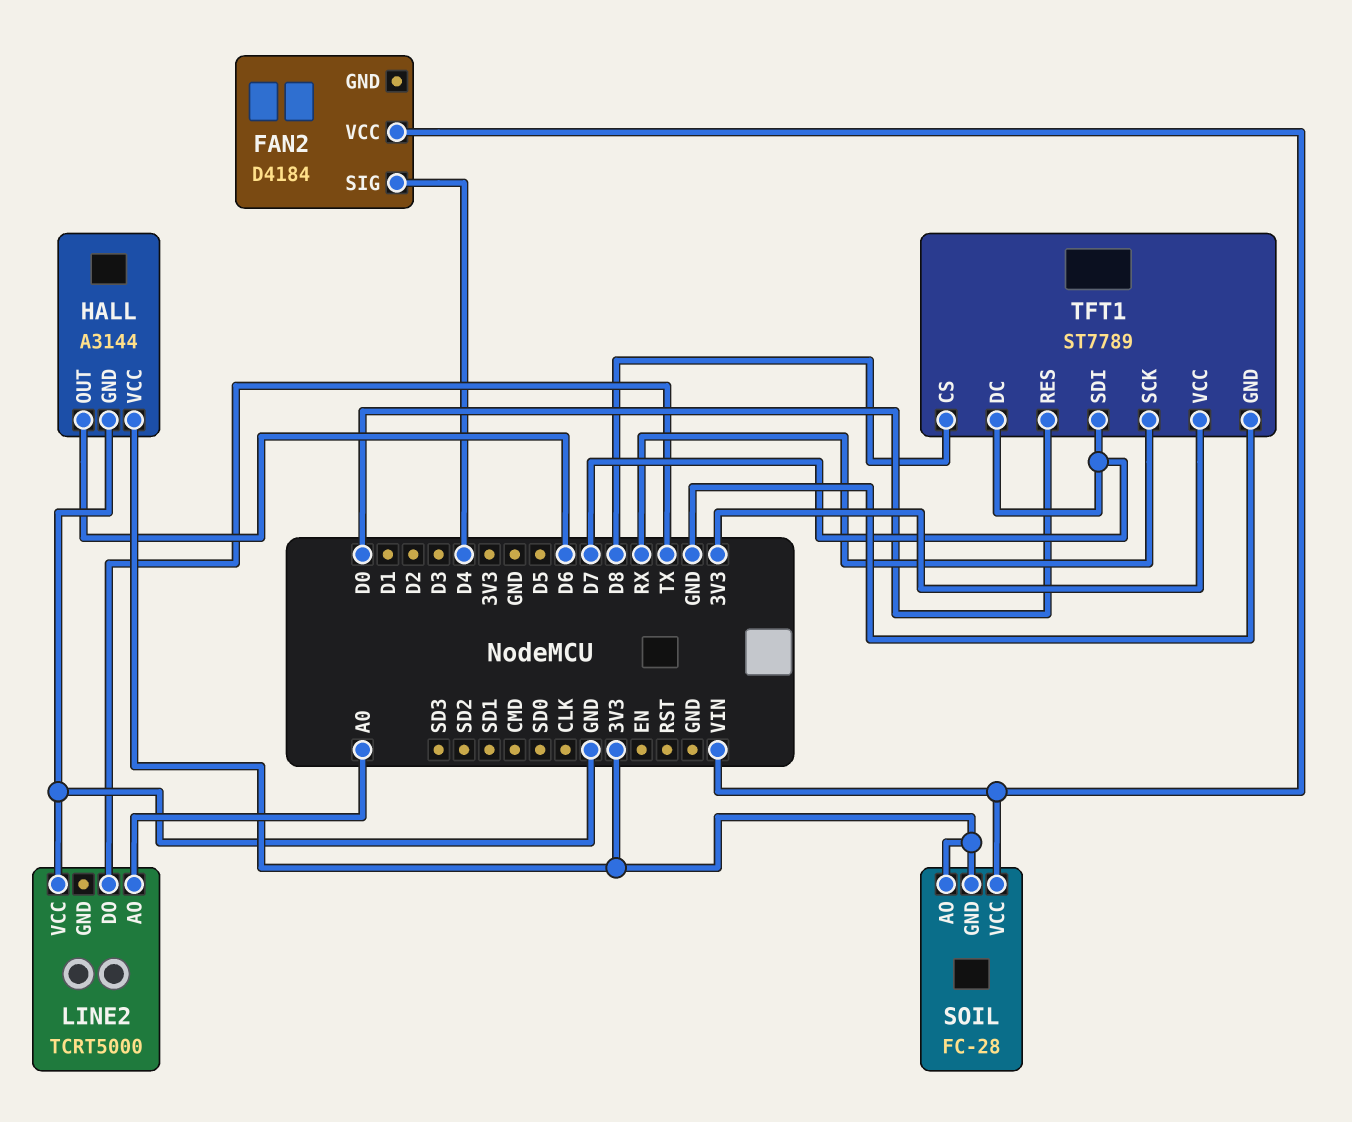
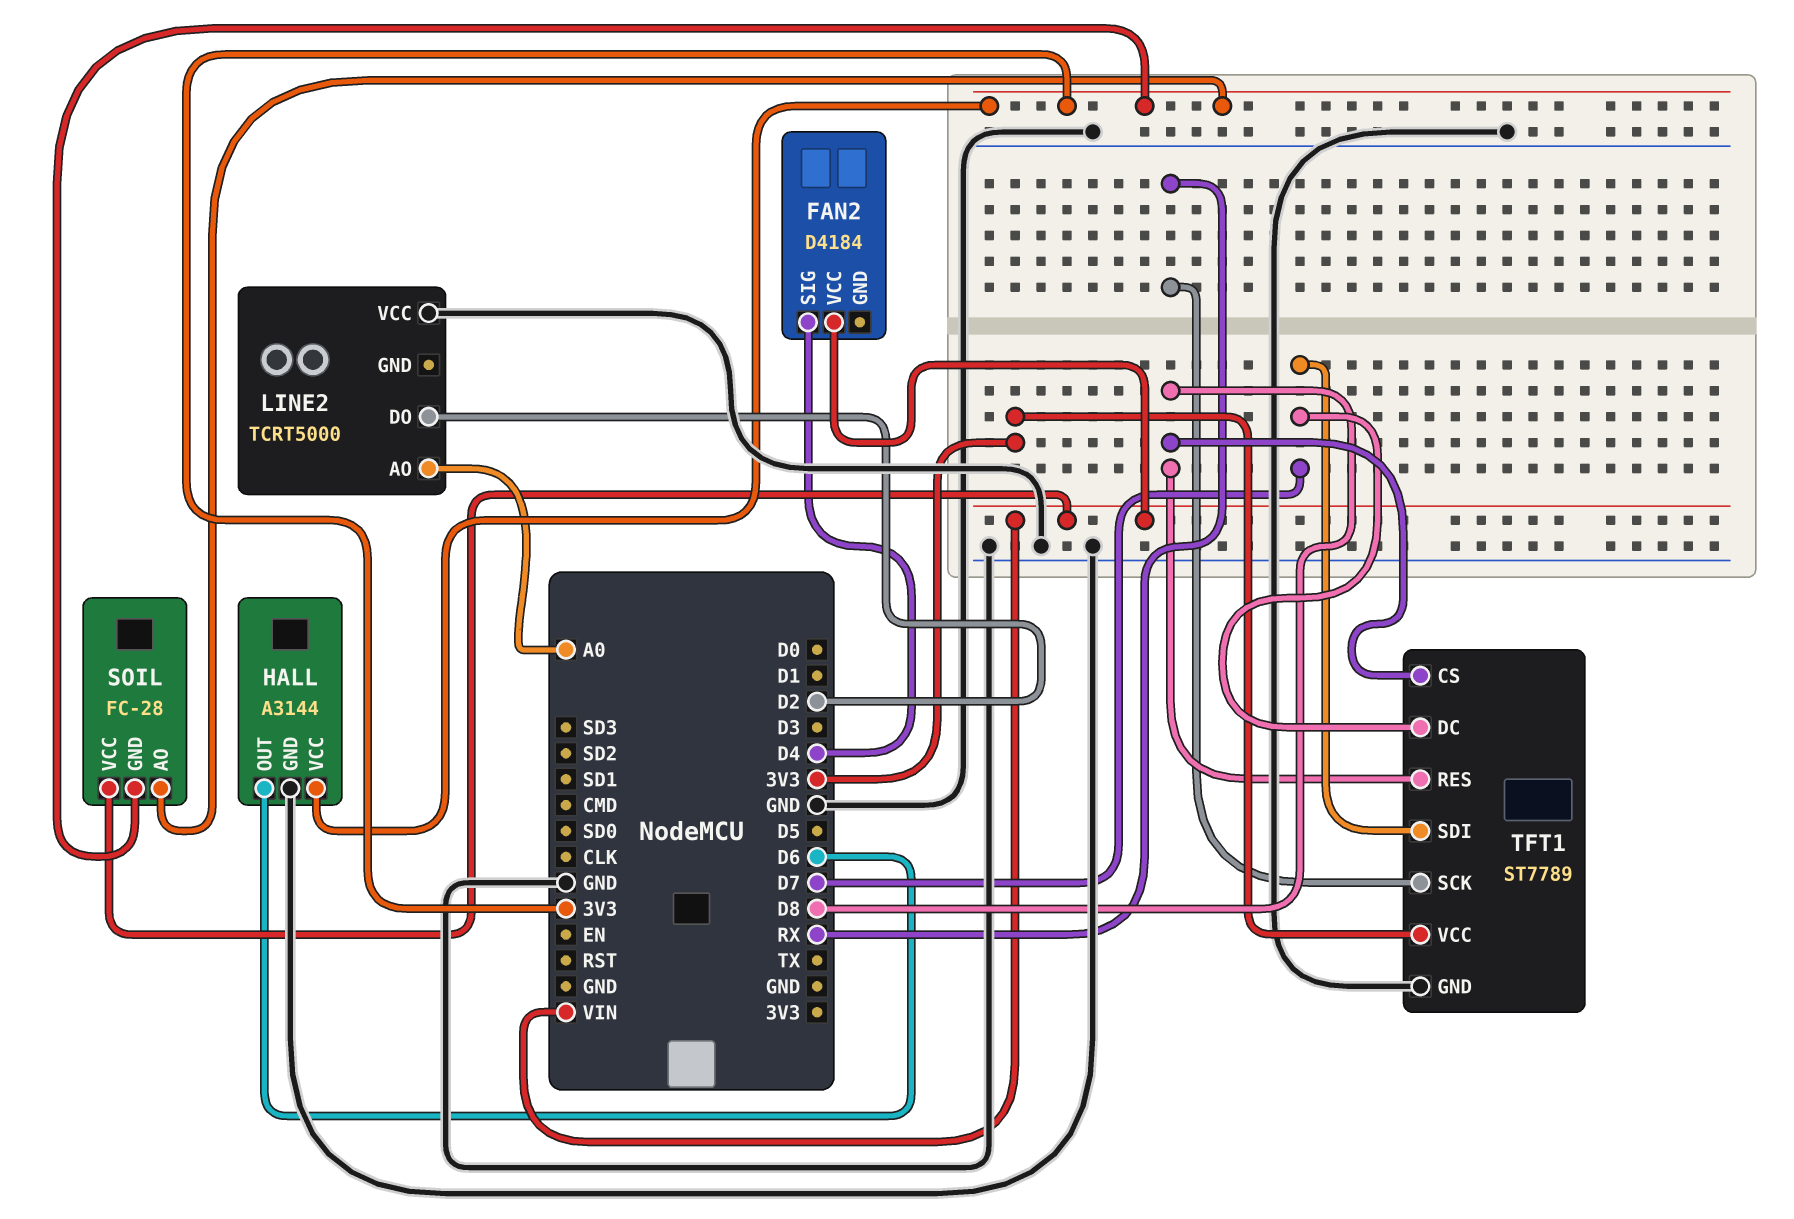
LINE2 pin DO: TX -> D2
TFT1 pin RES: D0 -> D8

